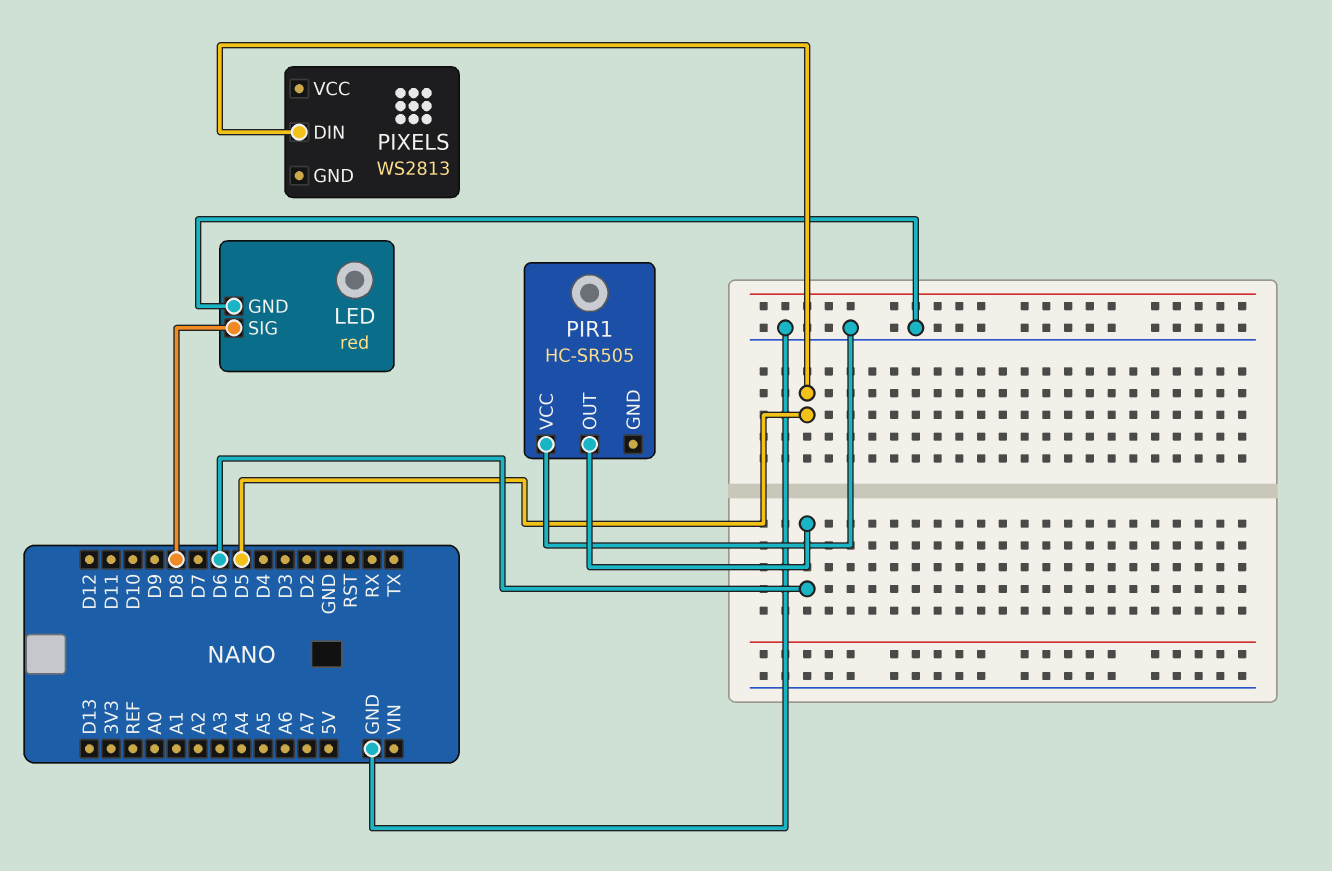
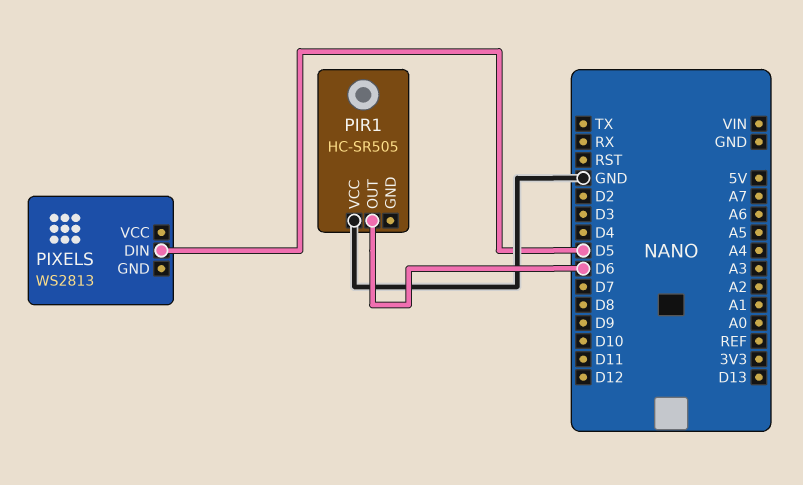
LED: red -> none
LED pin GND: GND -> none
LED pin SIG: D8 -> none

